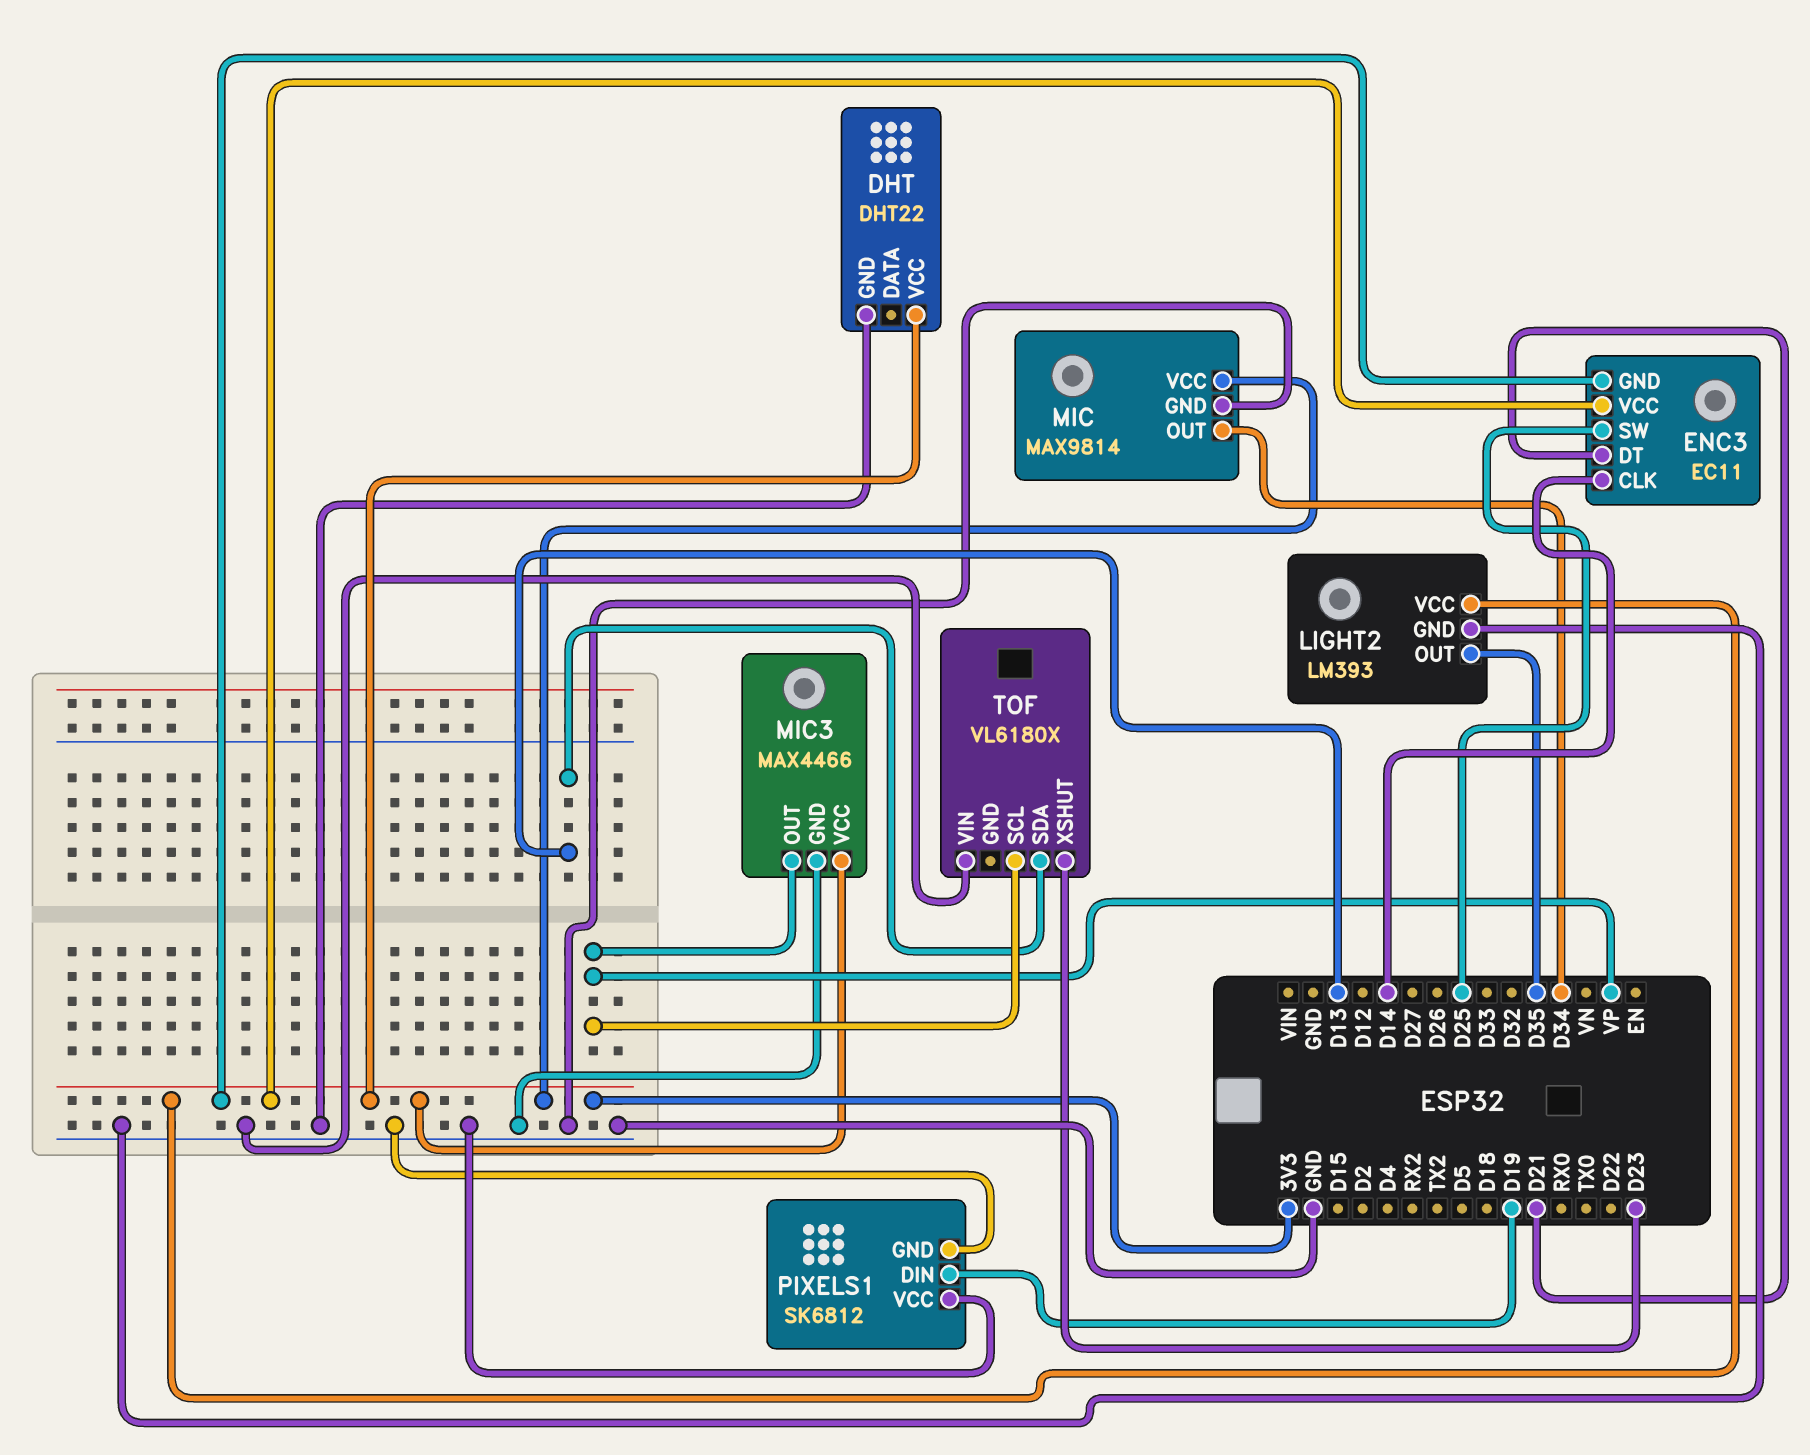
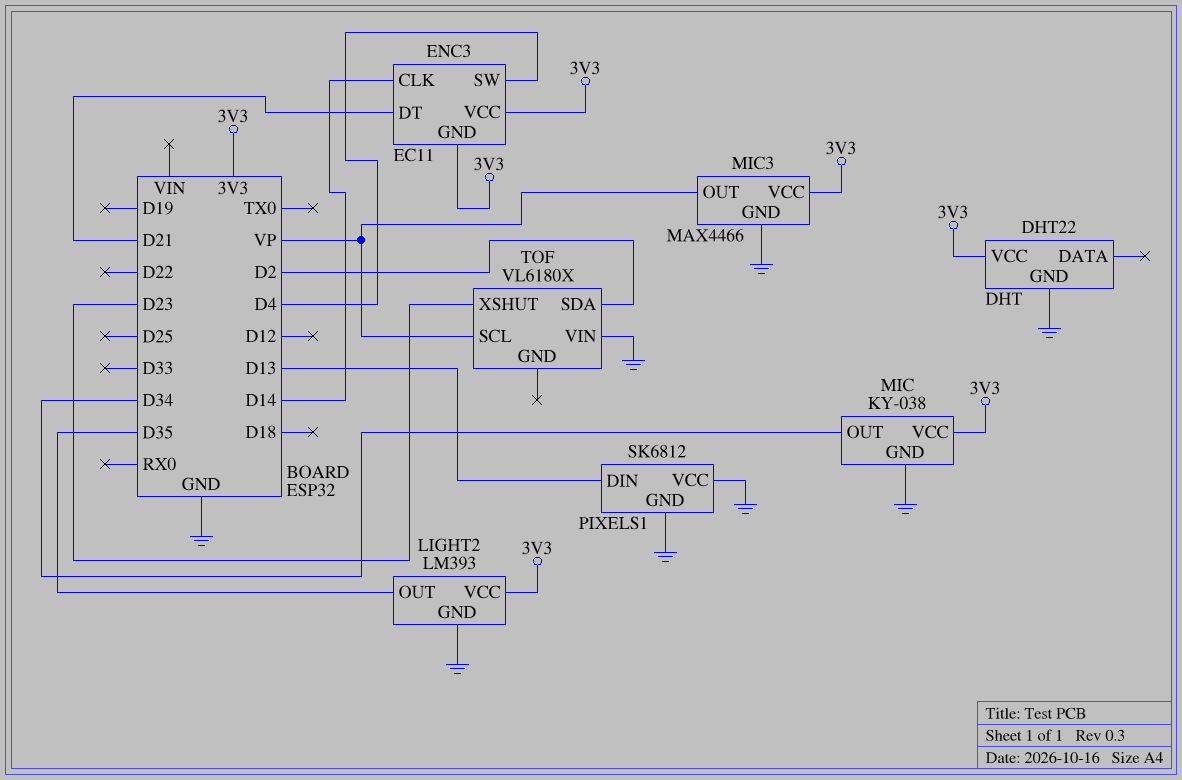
ENC3 pin SW: D25 -> D4
MIC: MAX9814 -> KY-038
PIXELS1 pin DIN: D19 -> D13
TOF pin SDA: D13 -> D2

